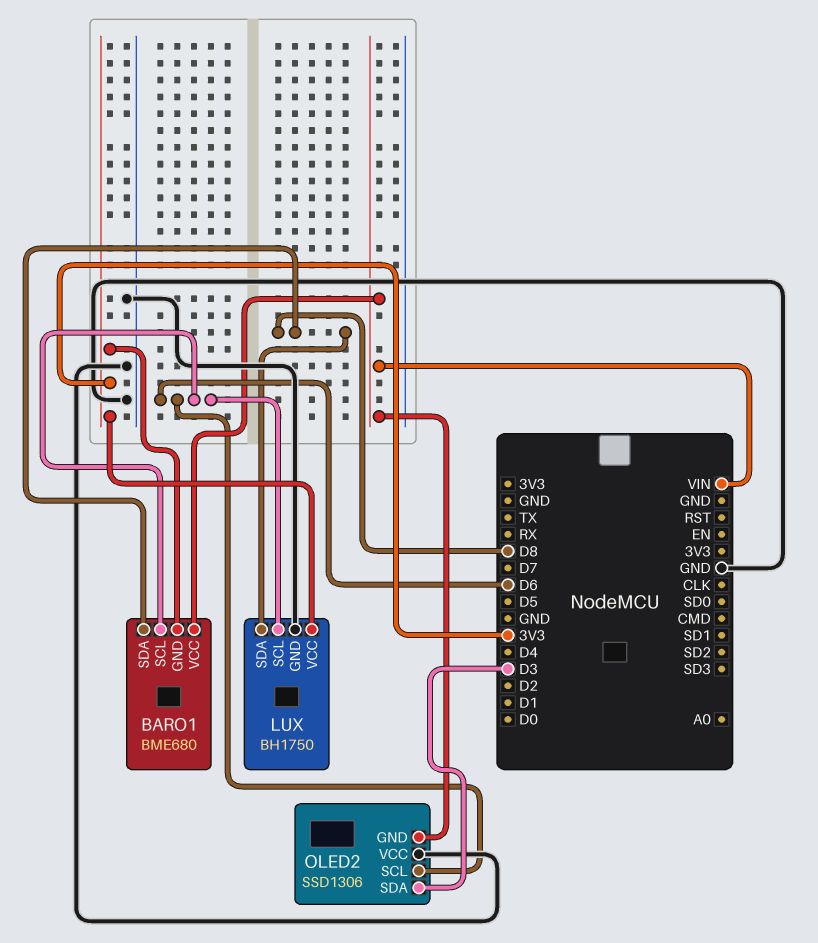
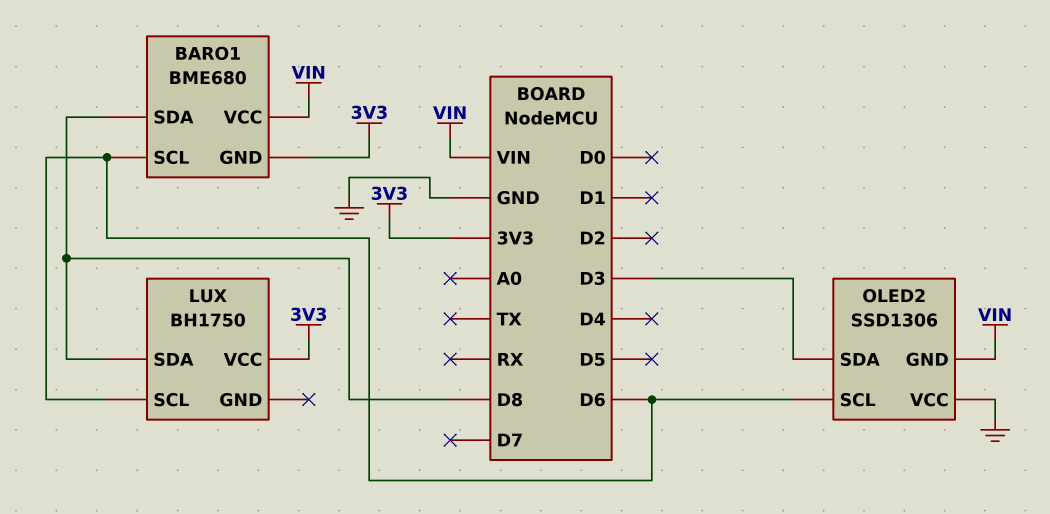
LUX pin GND: GND -> none

